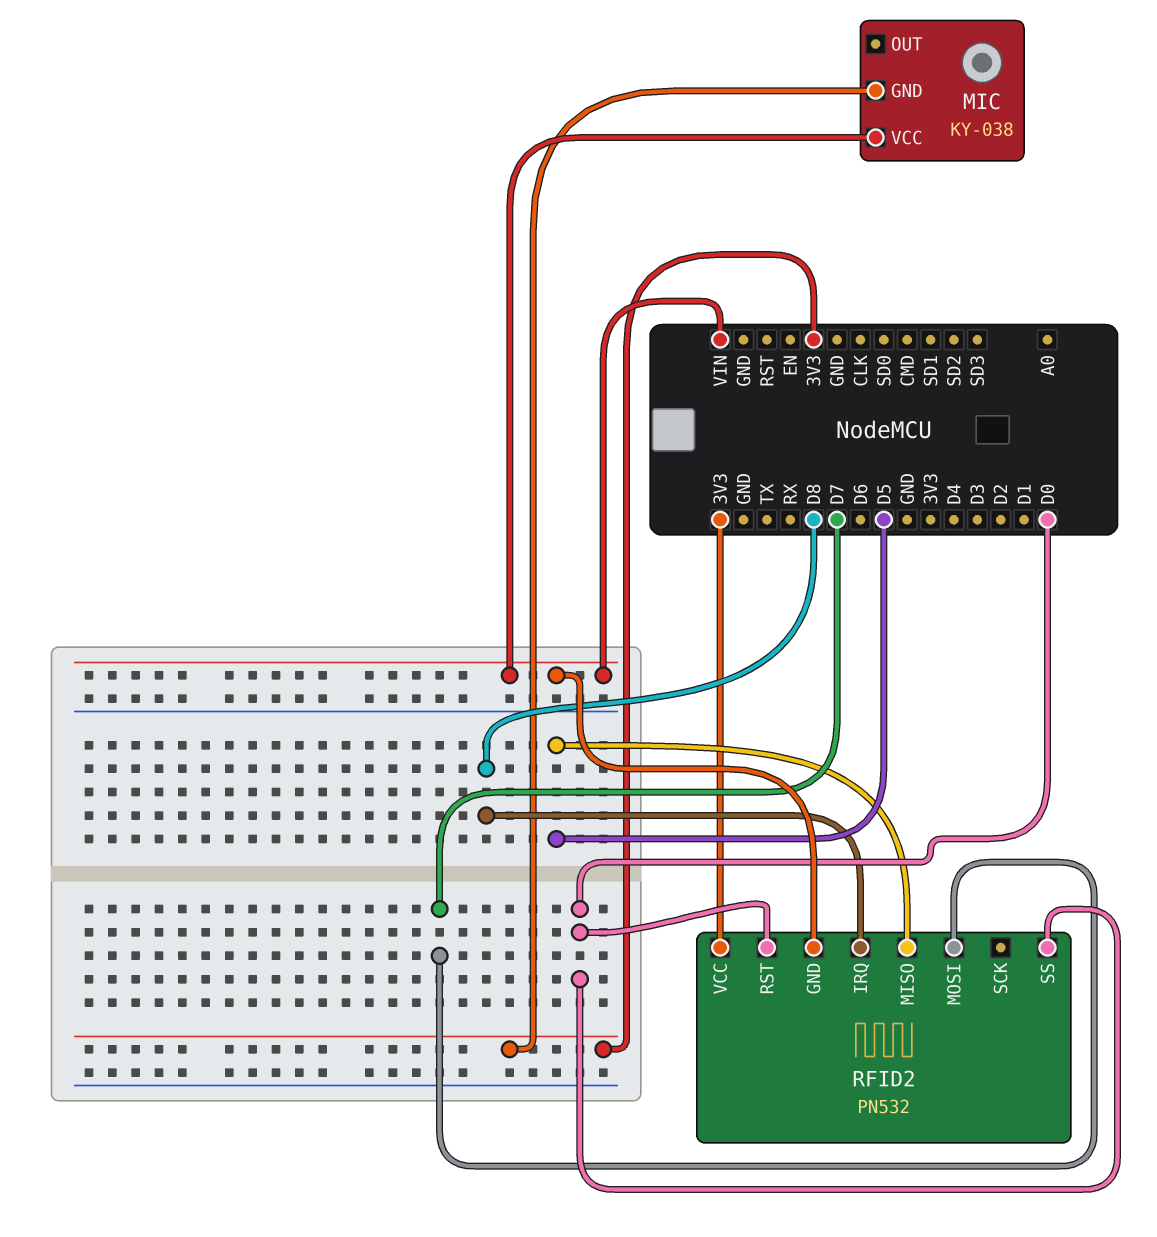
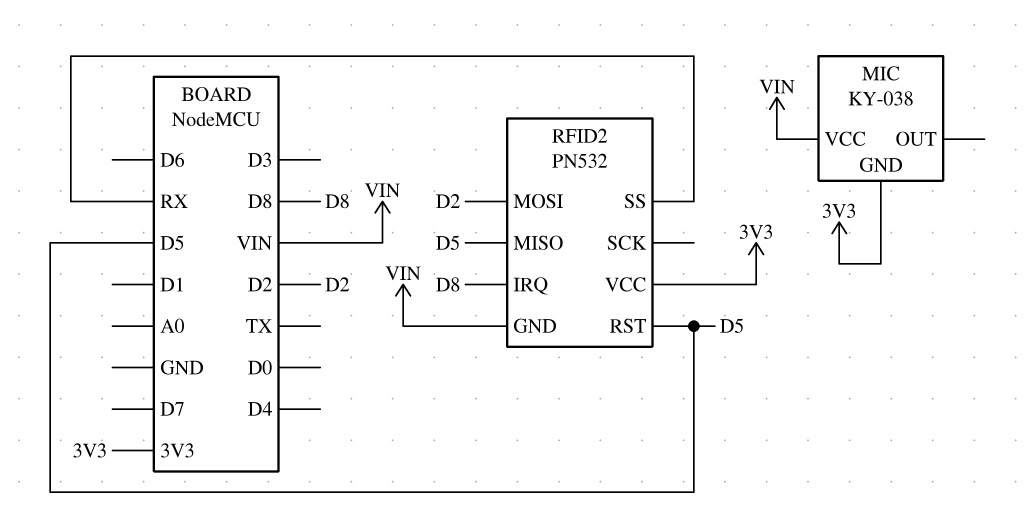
RFID2 pin MOSI: D7 -> D2
RFID2 pin RST: D0 -> D5
RFID2 pin SS: D0 -> RX

